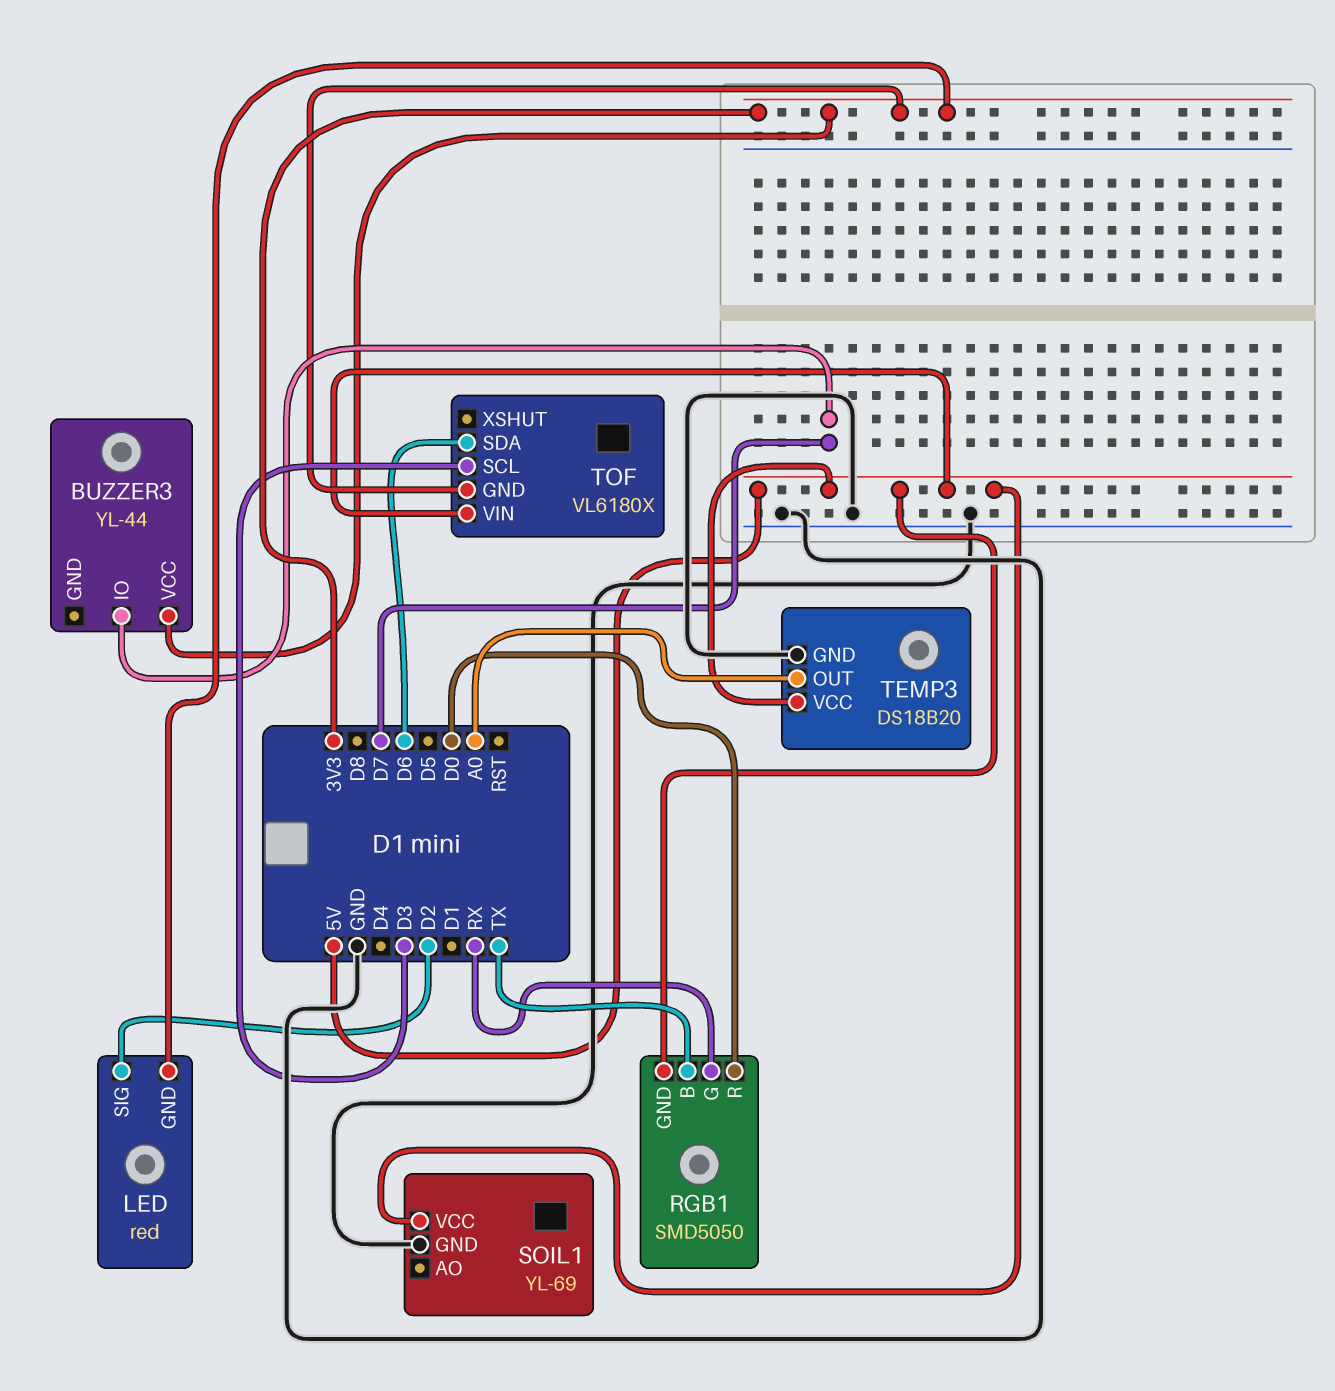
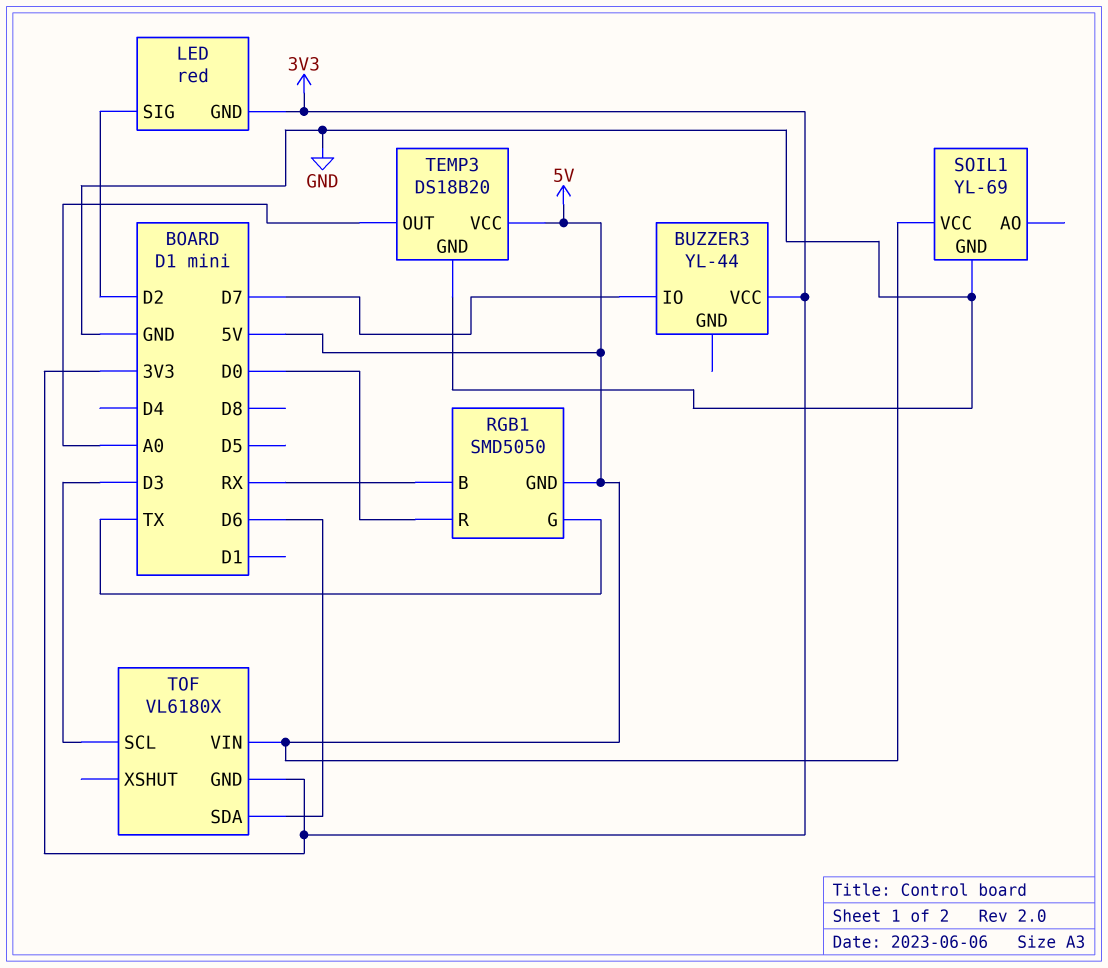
RGB1 pin B: TX -> RX
RGB1 pin G: RX -> TX

